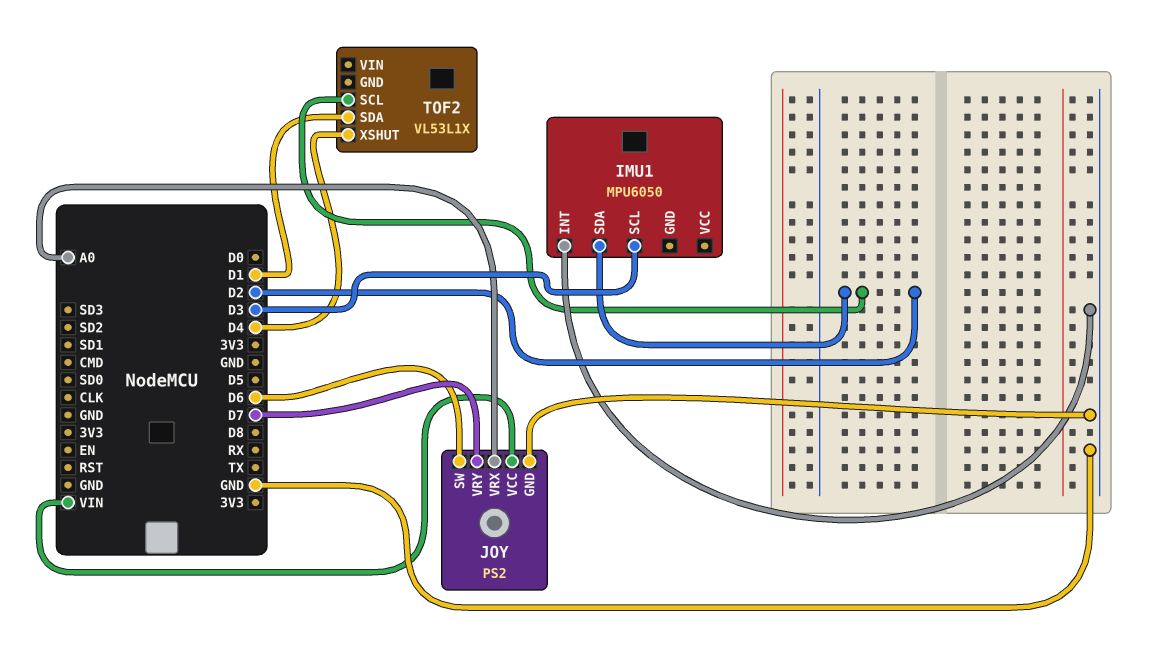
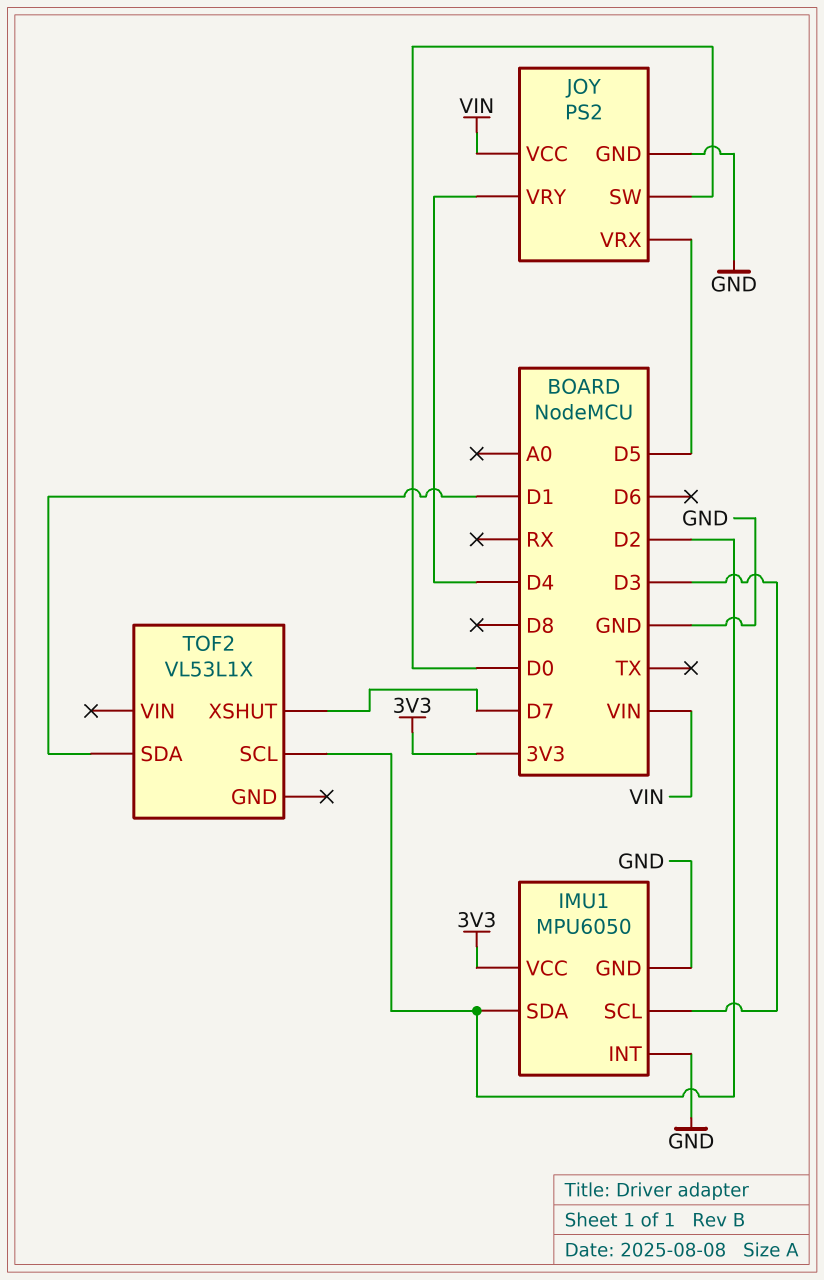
IMU1 pin GND: none -> GND
IMU1 pin VCC: none -> 3V3
JOY pin SW: D6 -> D0
JOY pin VRX: A0 -> D5
JOY pin VRY: D7 -> D4
TOF2 pin XSHUT: D4 -> D7

